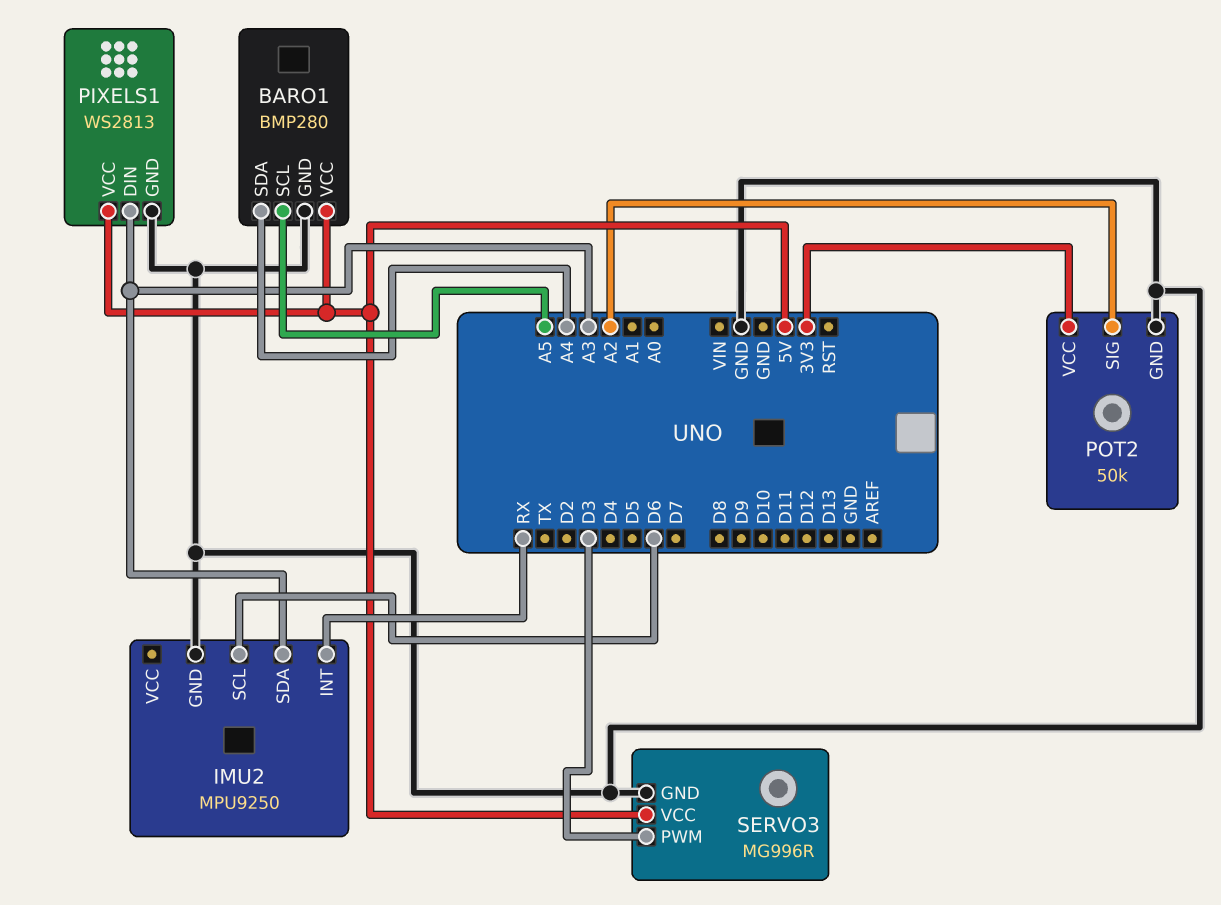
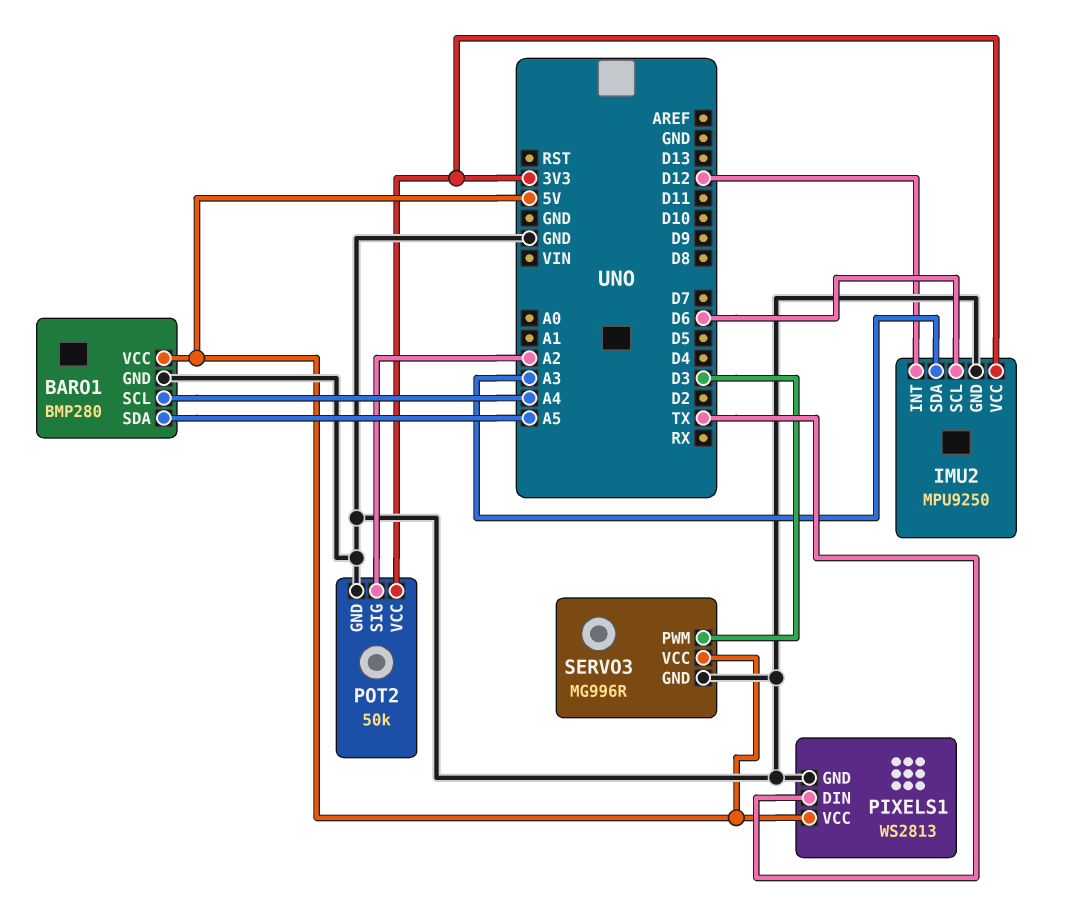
BARO1 pin SCL: A5 -> A4
BARO1 pin SDA: A4 -> A5
IMU2 pin INT: RX -> D12
IMU2 pin VCC: none -> 3V3
PIXELS1 pin DIN: A3 -> TX

